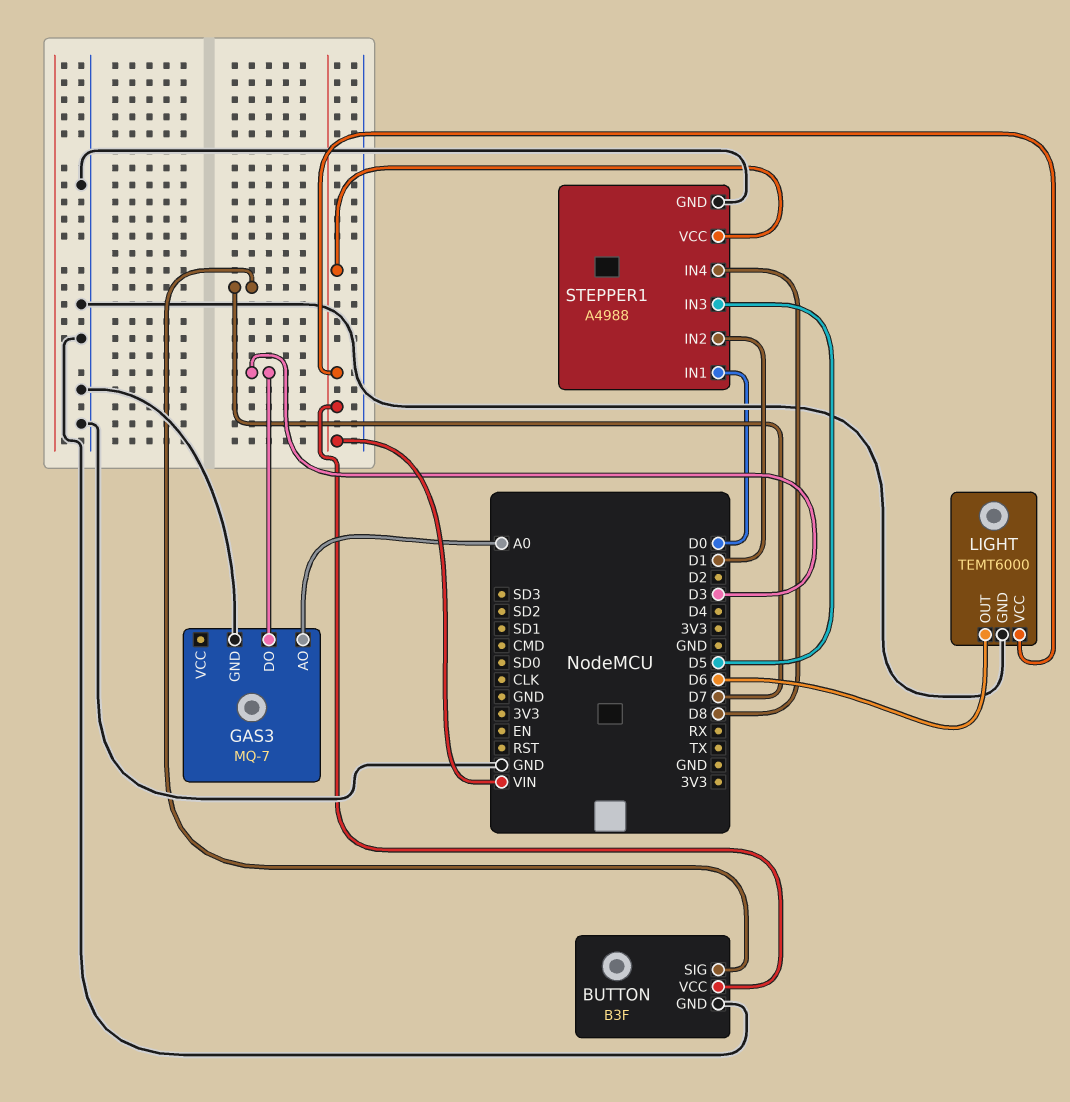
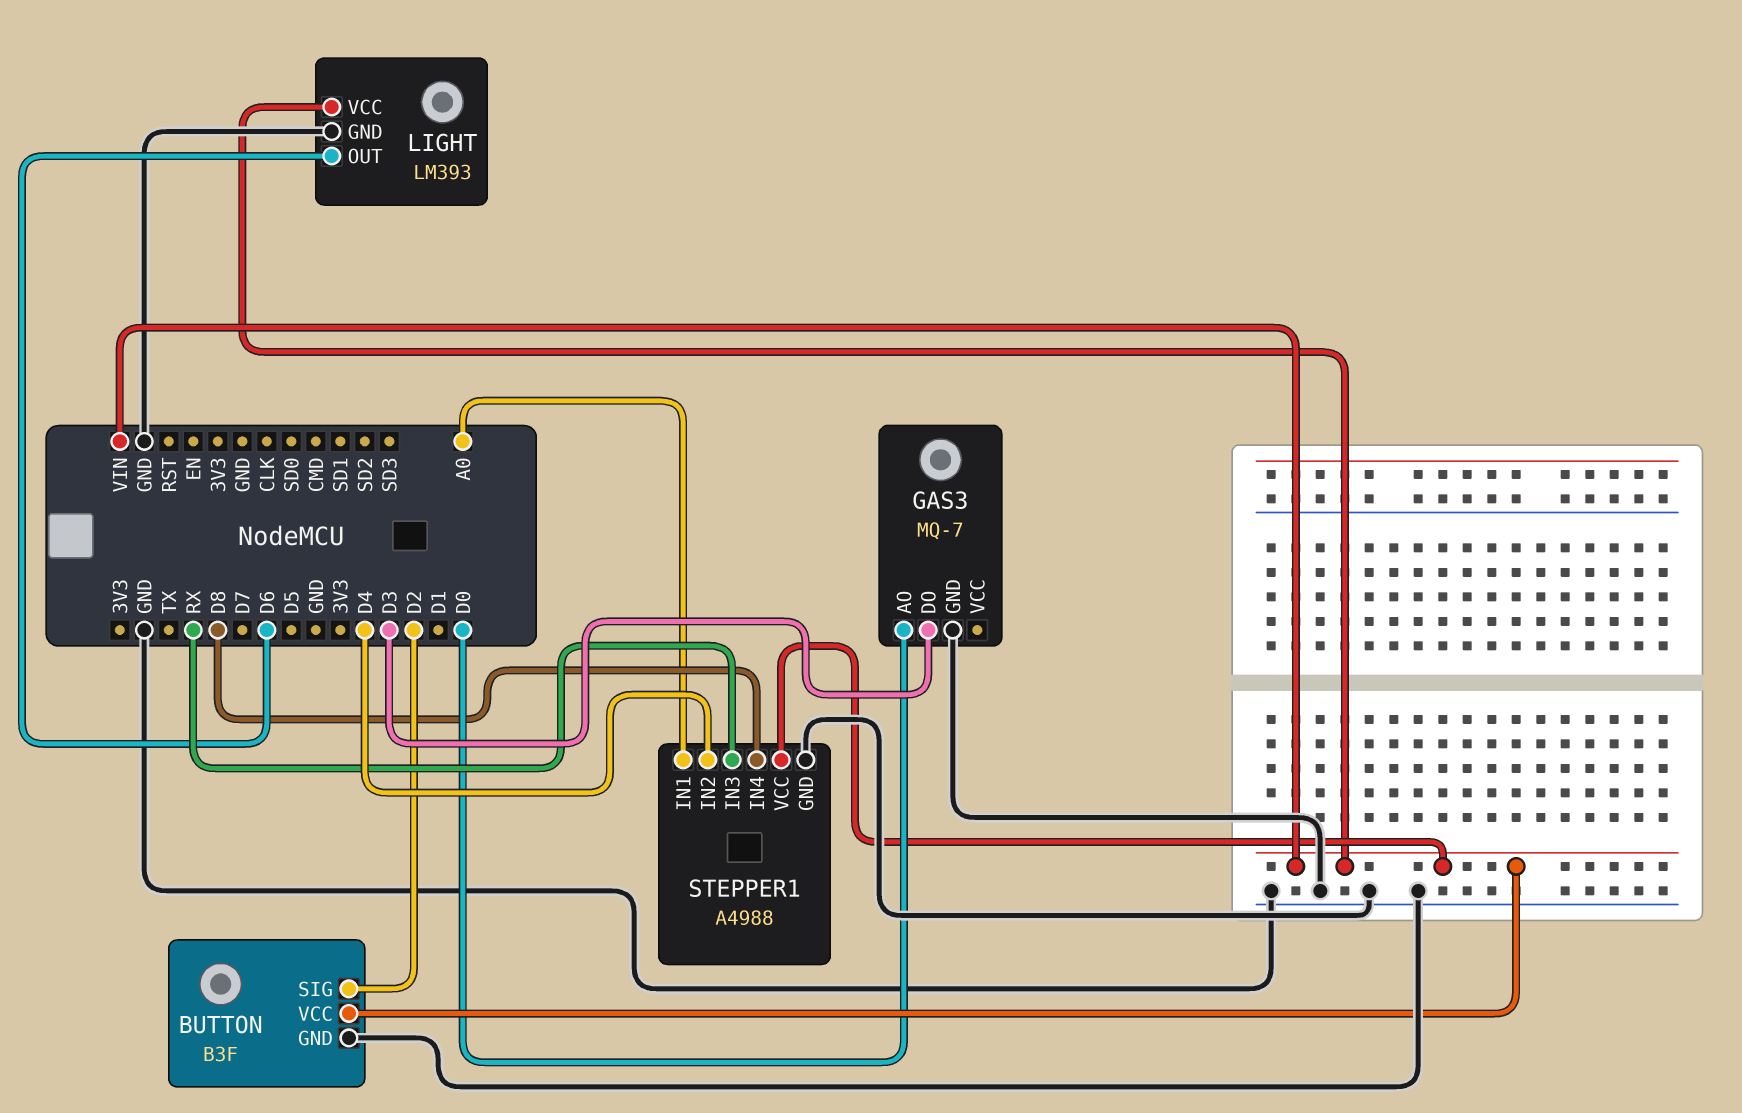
BUTTON pin SIG: D7 -> D2
GAS3 pin AO: A0 -> D0
LIGHT: TEMT6000 -> LM393
STEPPER1 pin IN1: D0 -> A0
STEPPER1 pin IN2: D1 -> D4
STEPPER1 pin IN3: D5 -> RX

